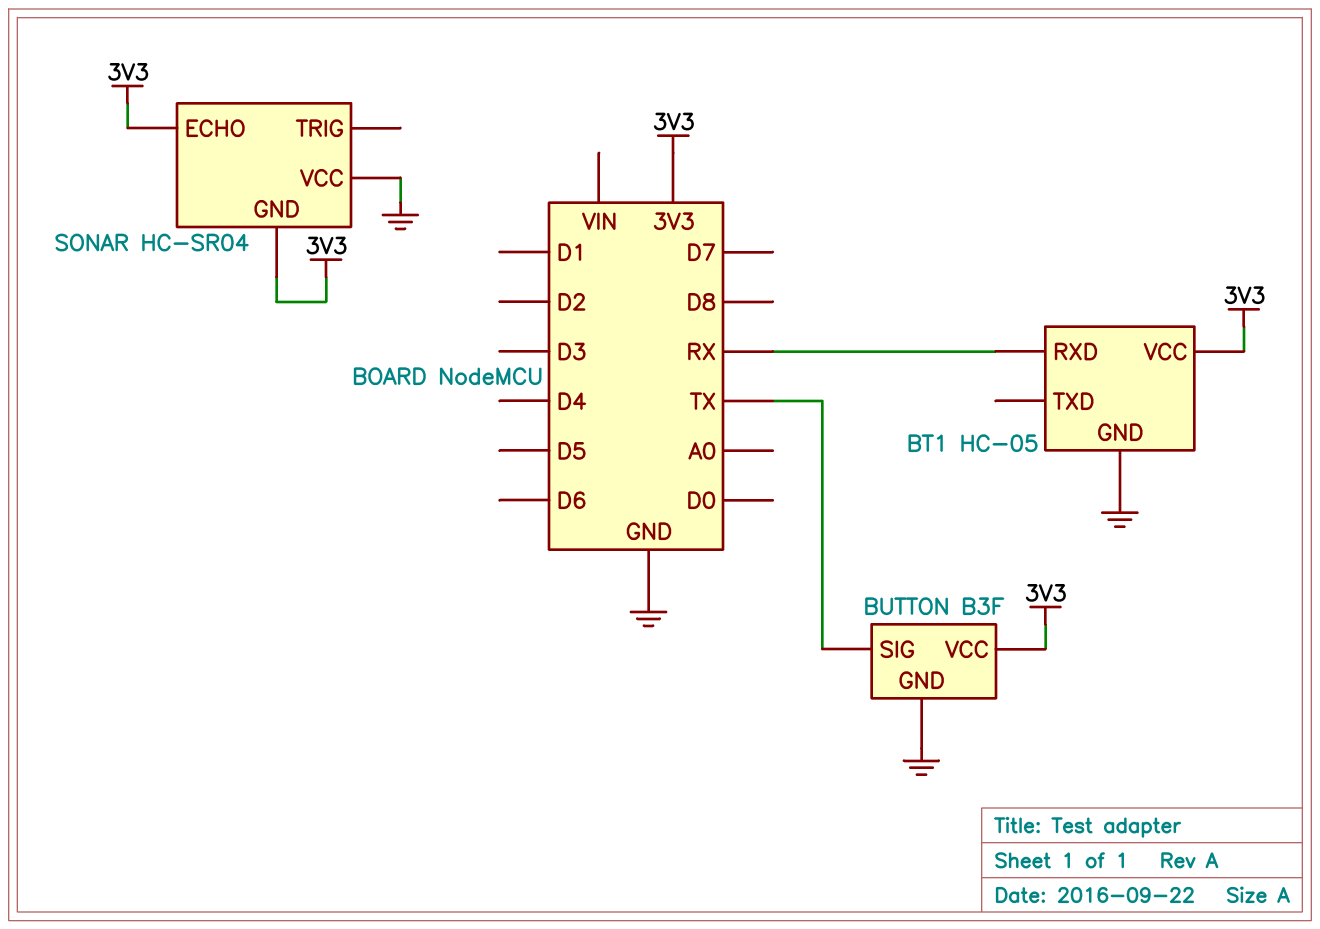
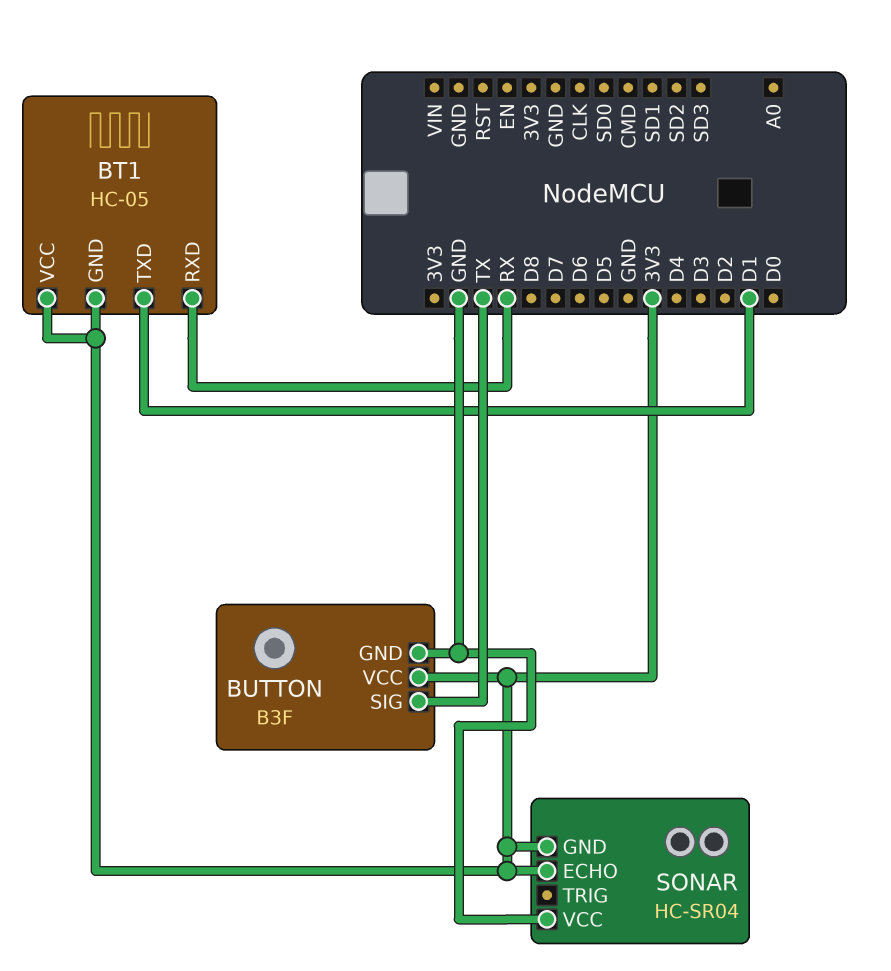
BT1 pin GND: GND -> 3V3
BT1 pin TXD: none -> D1

